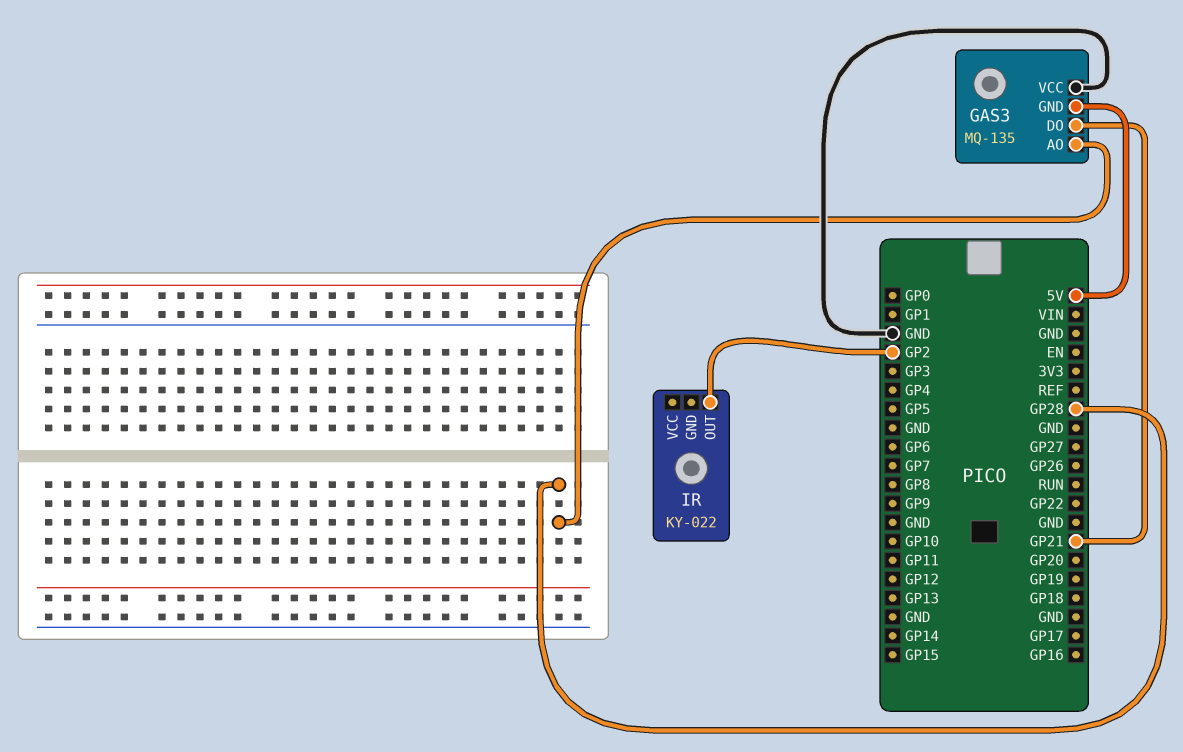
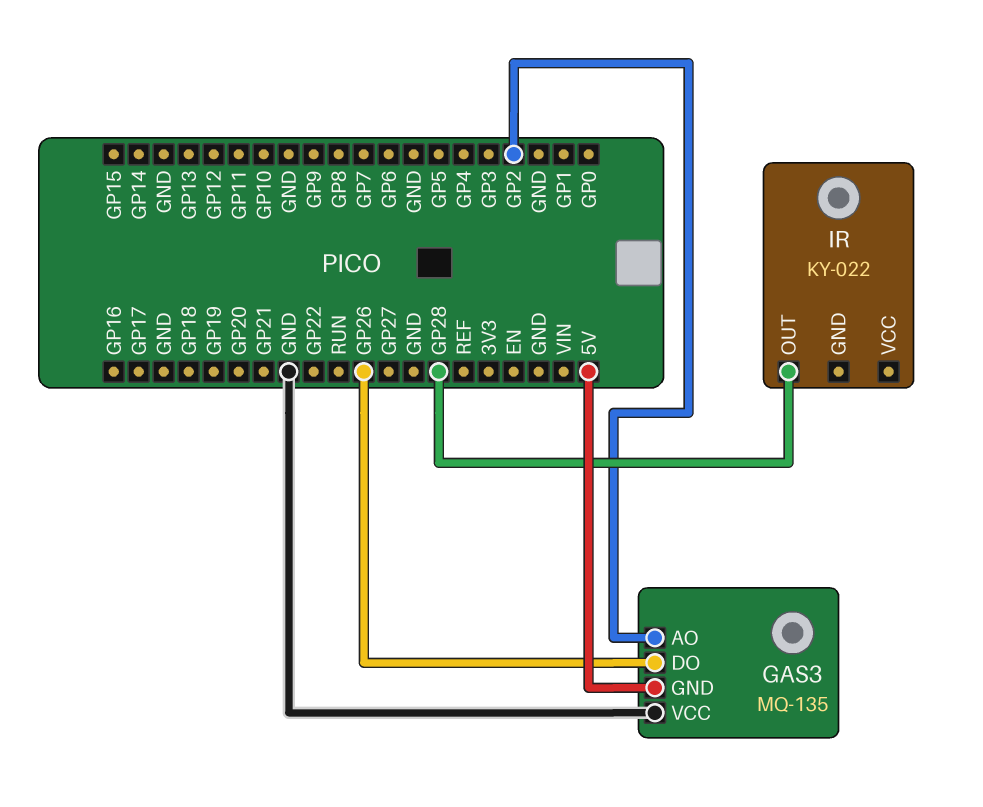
GAS3 pin AO: GP28 -> GP2
GAS3 pin DO: GP21 -> GP26
IR pin OUT: GP2 -> GP28

